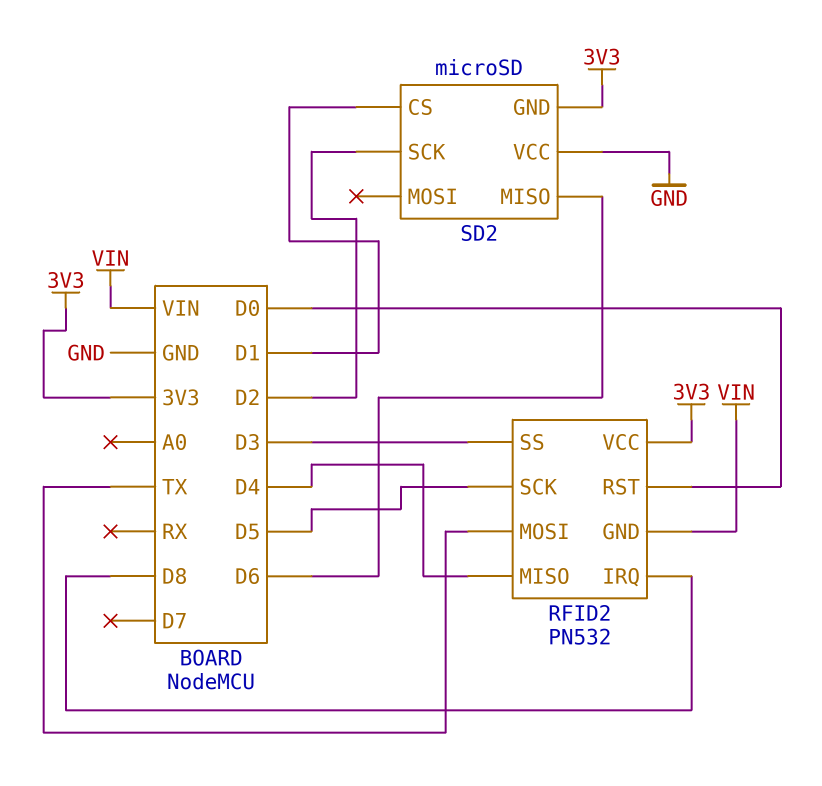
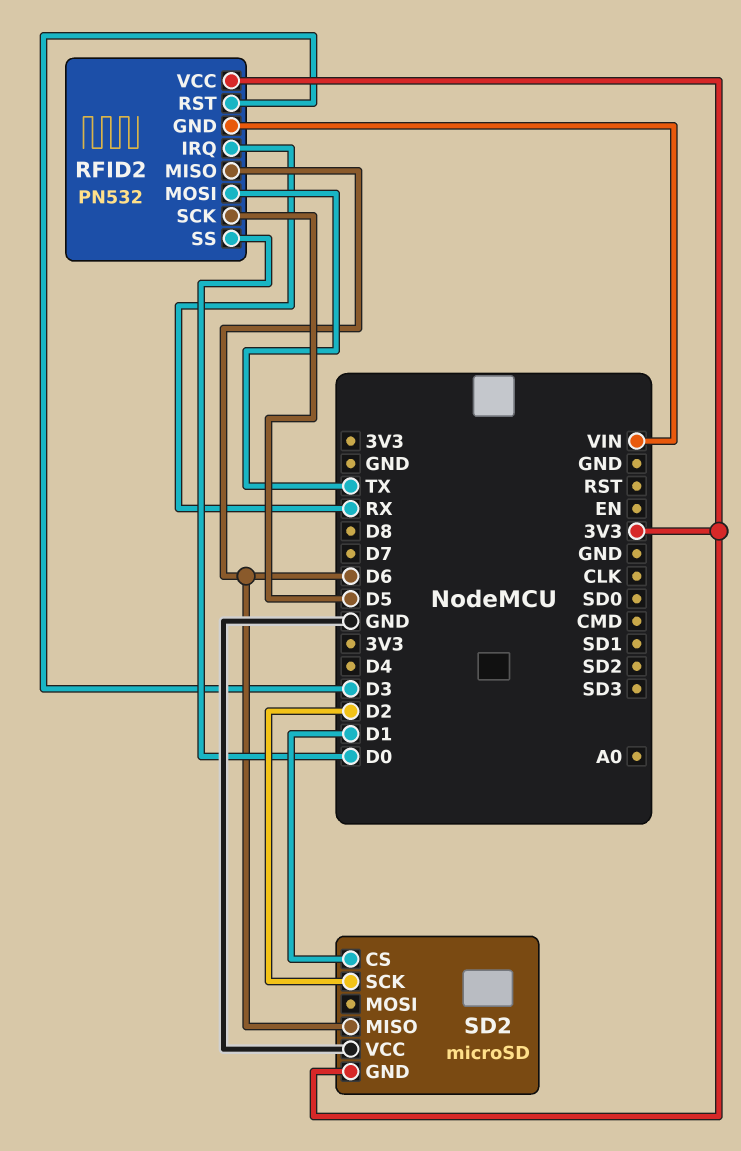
RFID2 pin IRQ: D8 -> RX
RFID2 pin MISO: D4 -> D6
RFID2 pin RST: D0 -> D3
RFID2 pin SS: D3 -> D0

